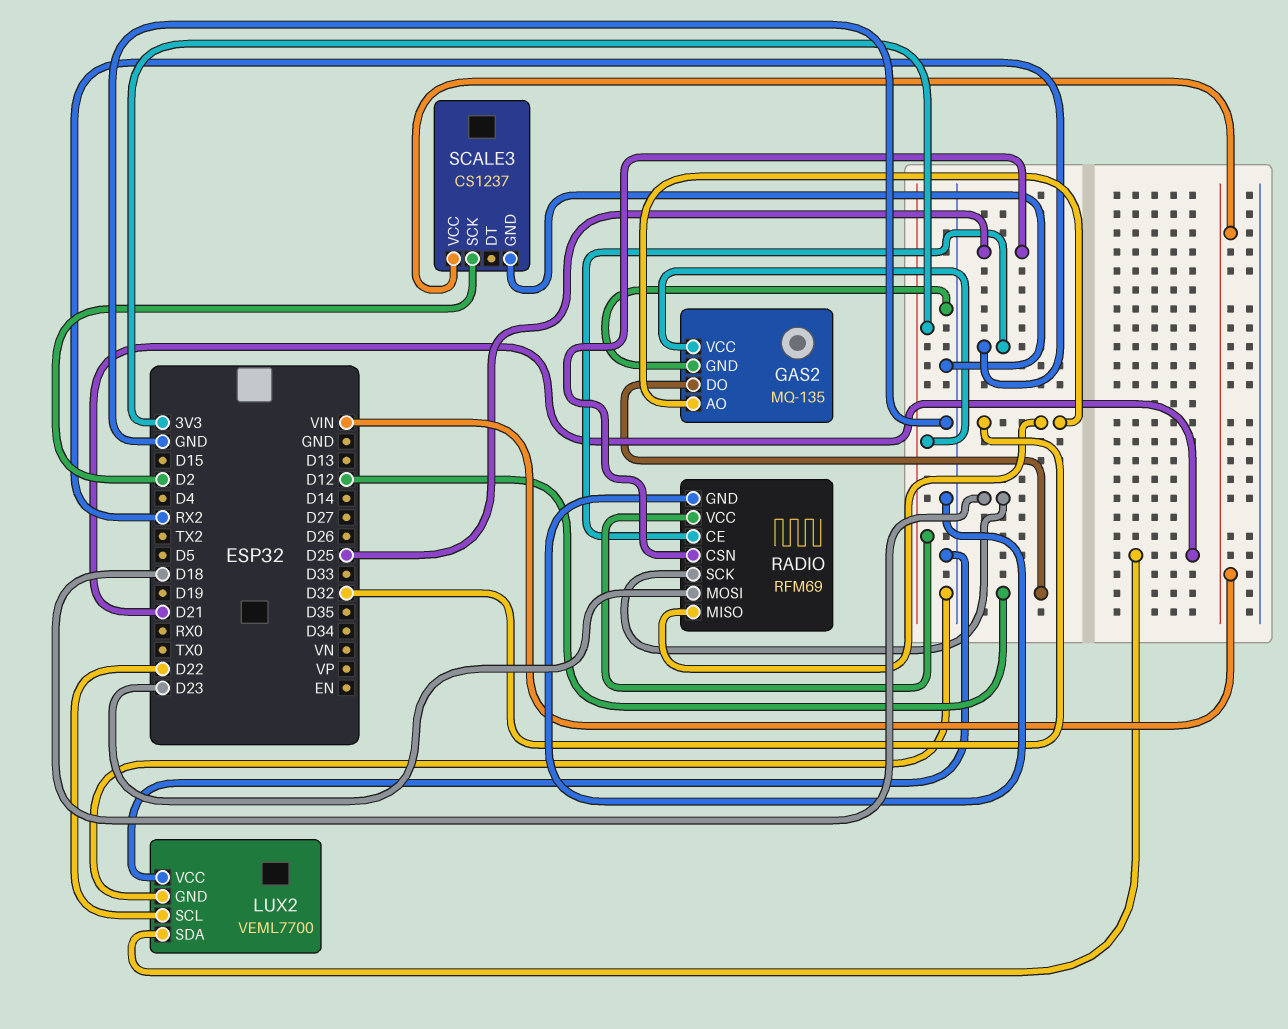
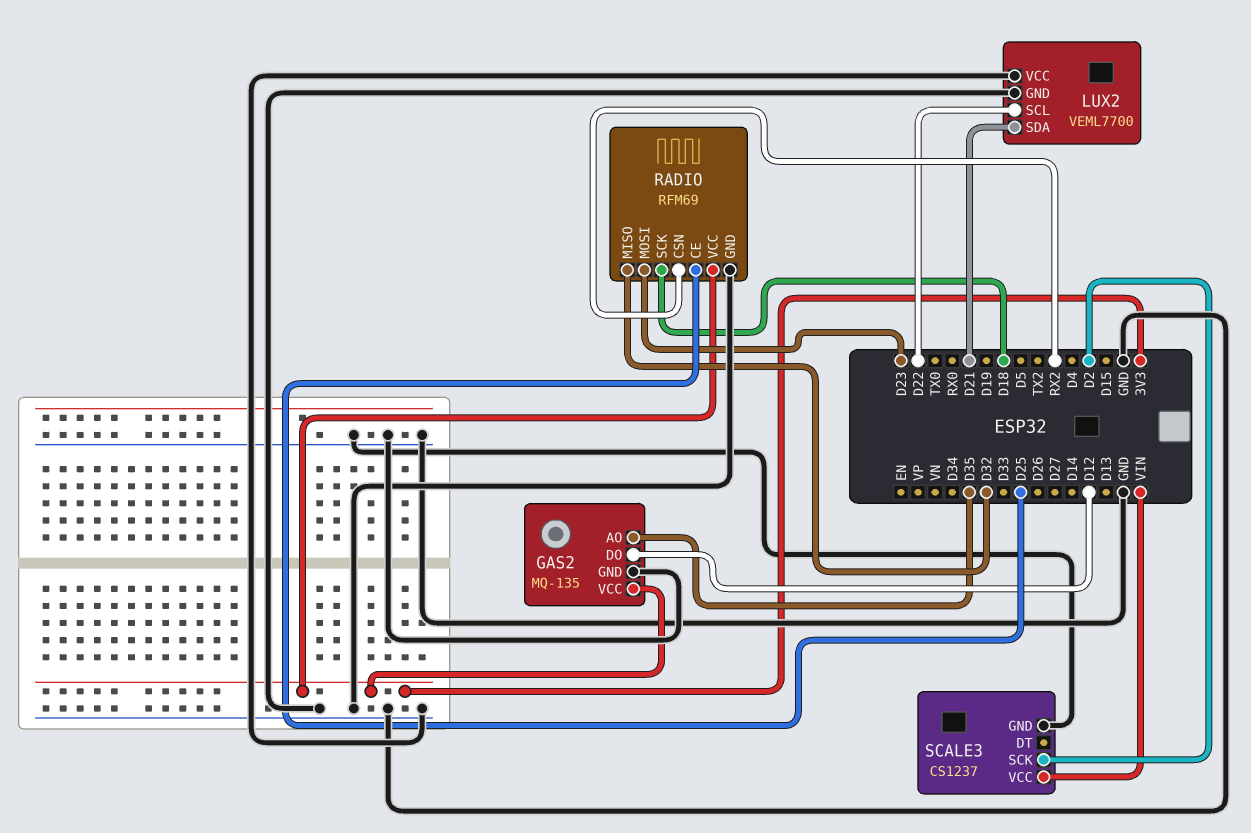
GAS2 pin AO: D32 -> D35
RADIO pin CE: RX2 -> D25
RADIO pin CSN: D25 -> RX2

